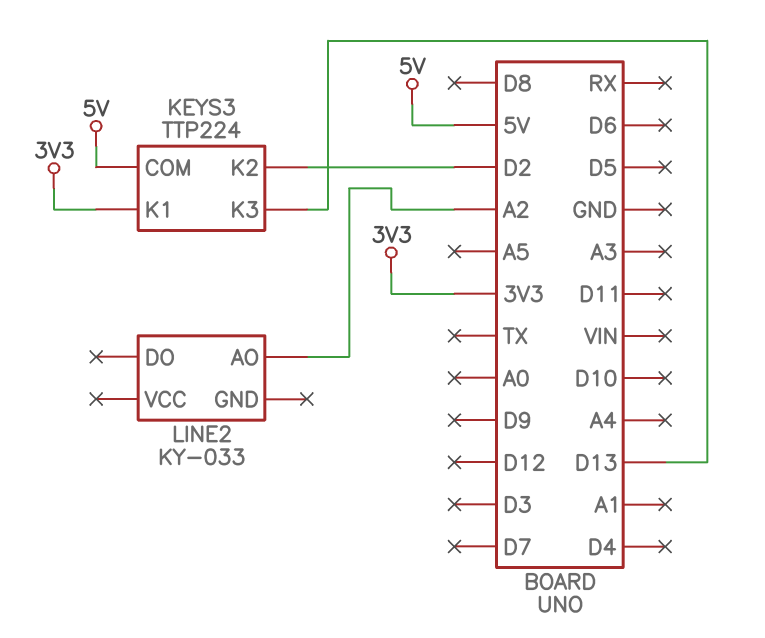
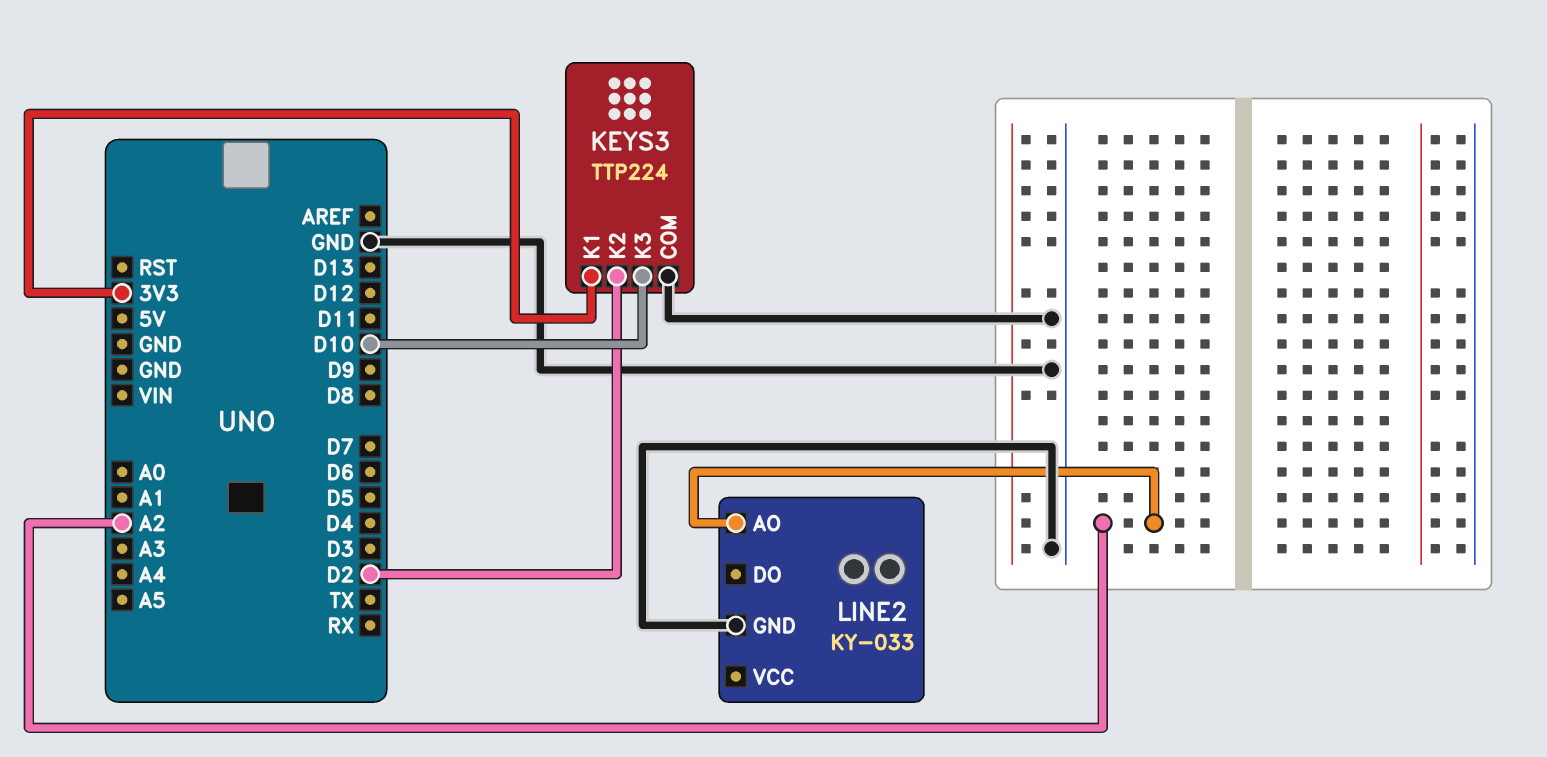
KEYS3 pin COM: 5V -> GND
KEYS3 pin K3: D13 -> D10
LINE2 pin GND: none -> GND

